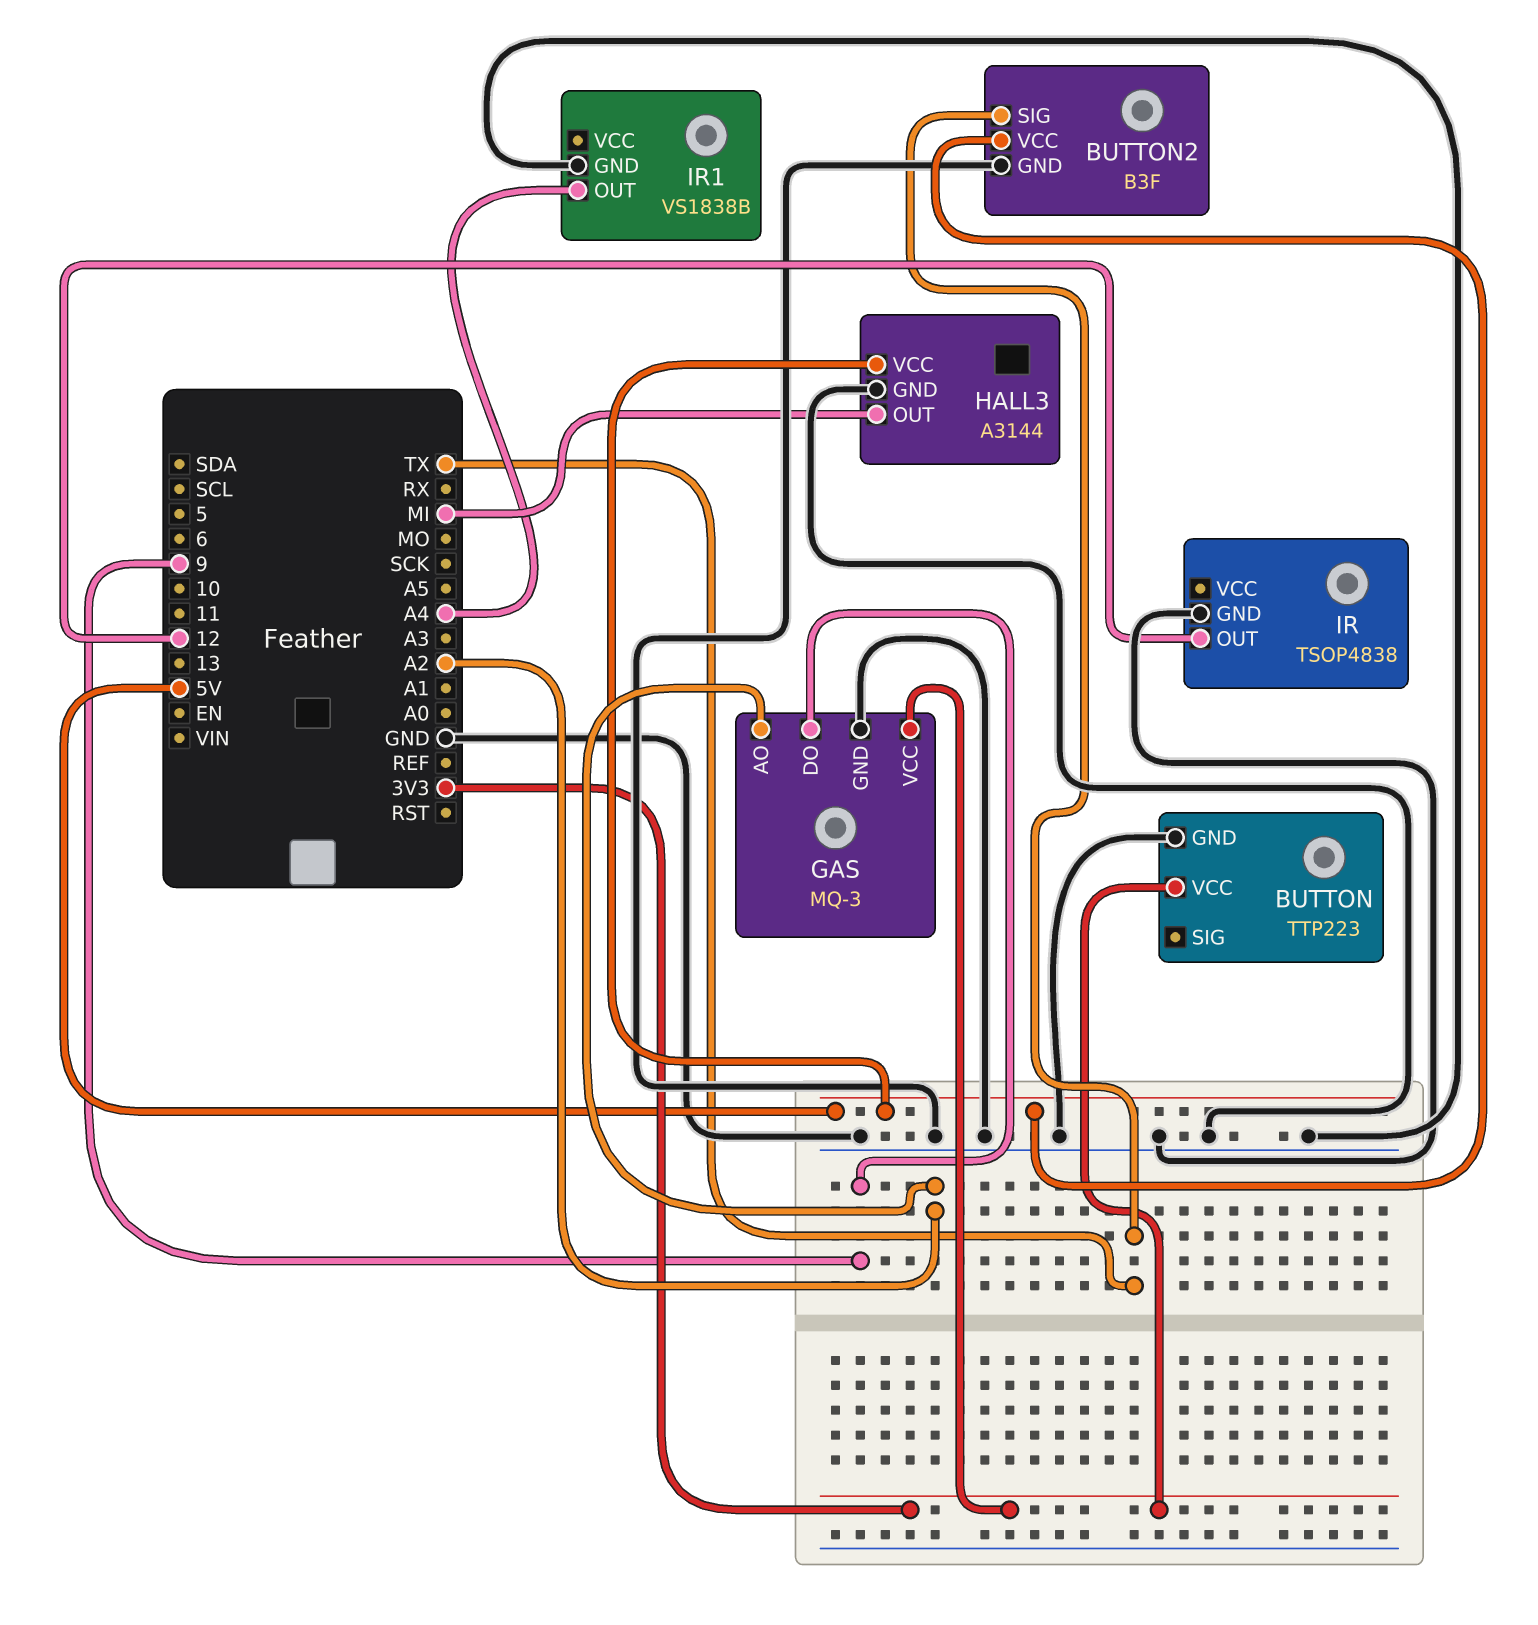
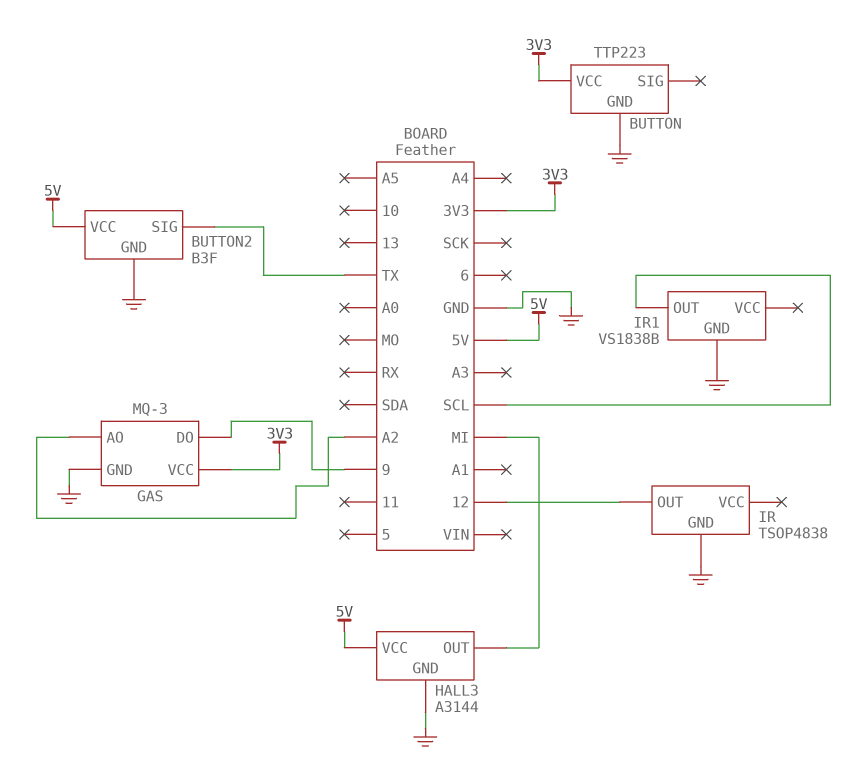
IR1 pin OUT: A4 -> SCL

